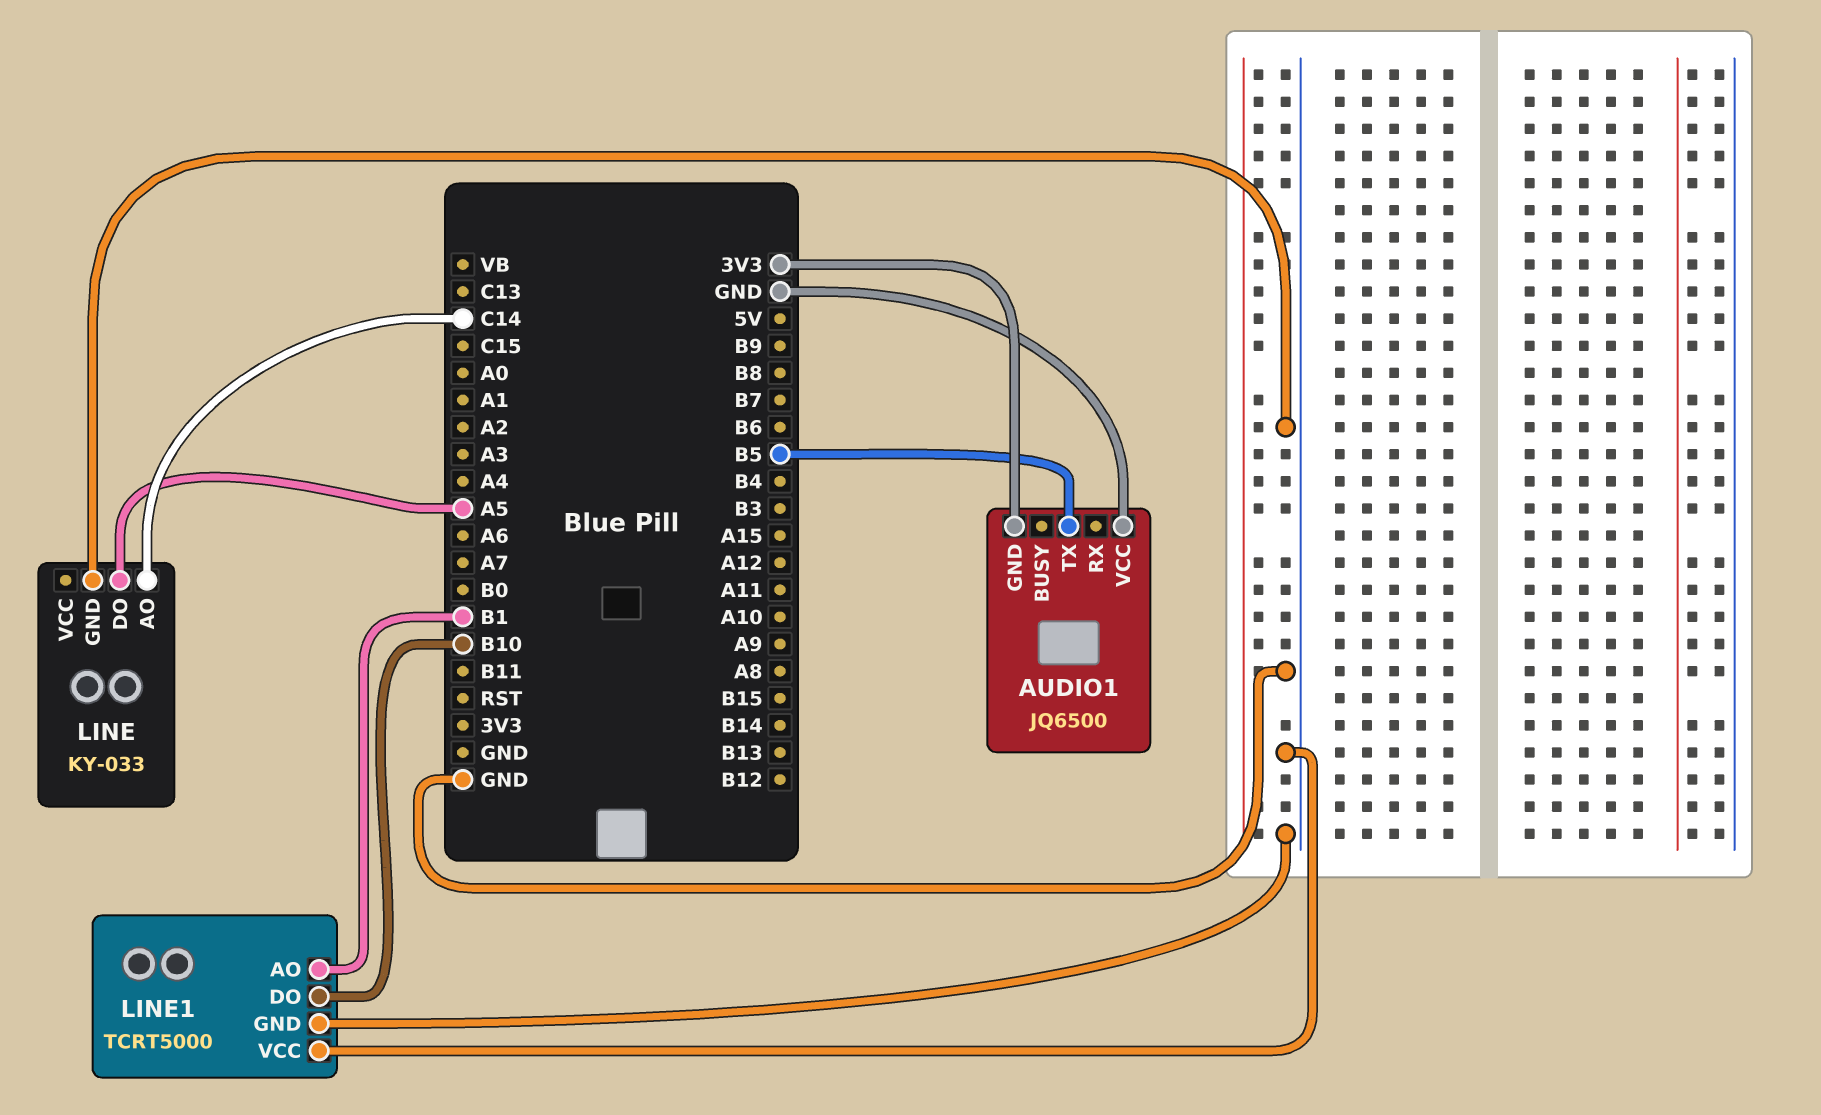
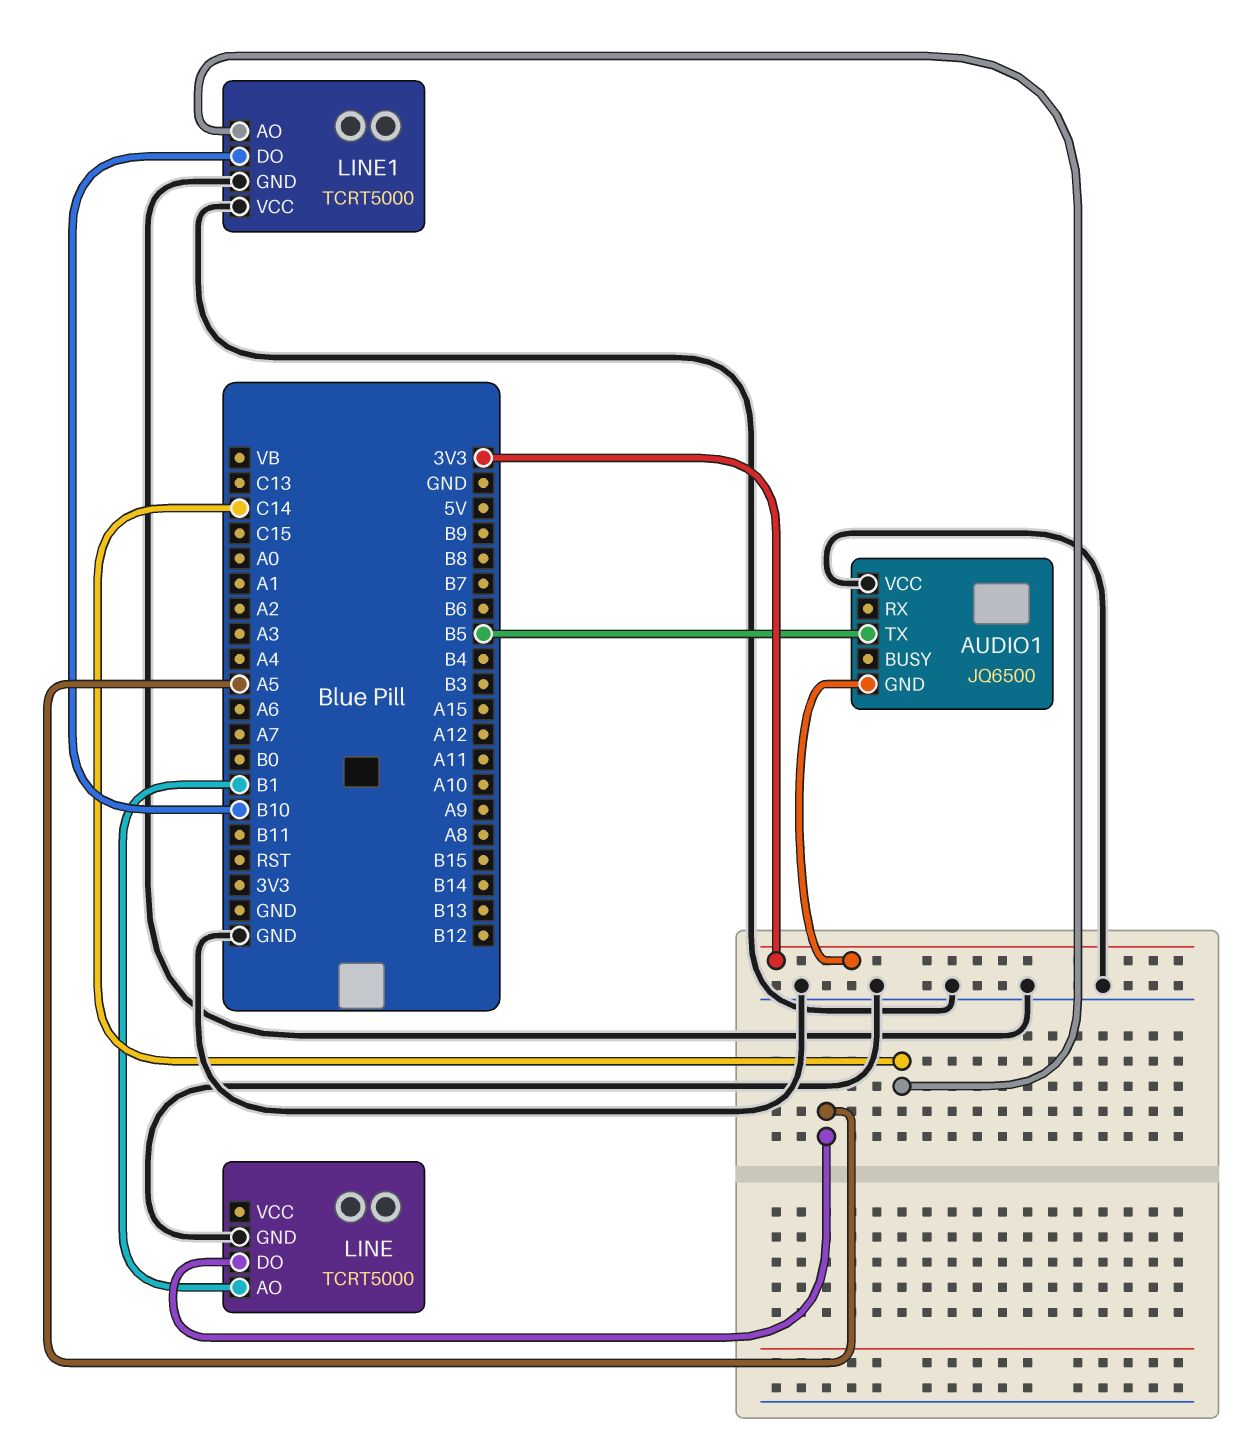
LINE: KY-033 -> TCRT5000
LINE pin AO: C14 -> B1
LINE1 pin AO: B1 -> C14

